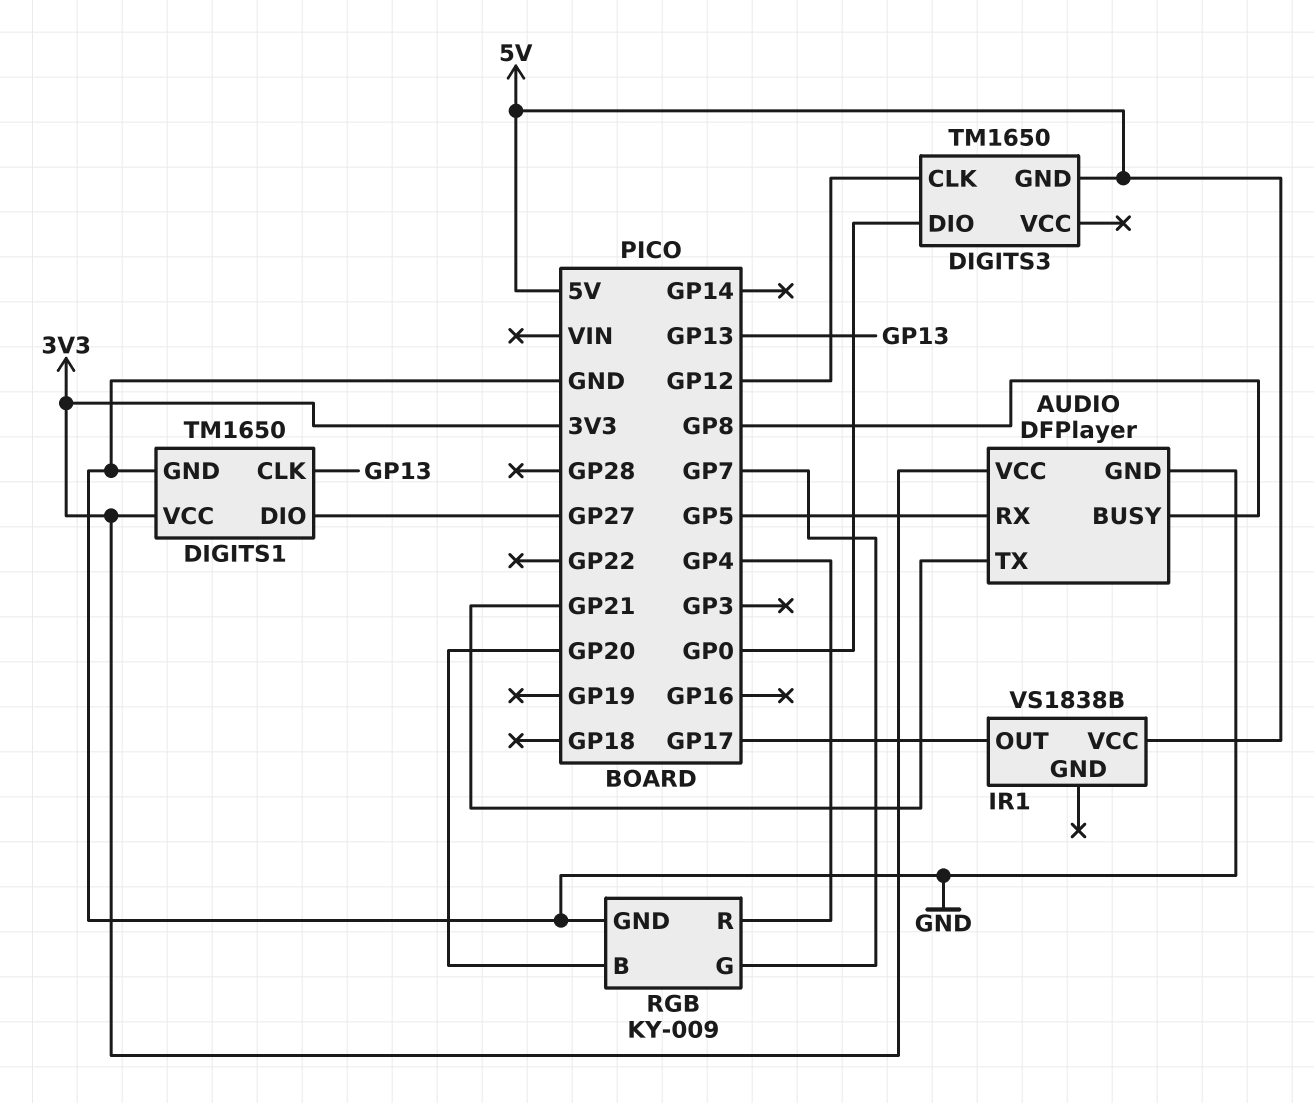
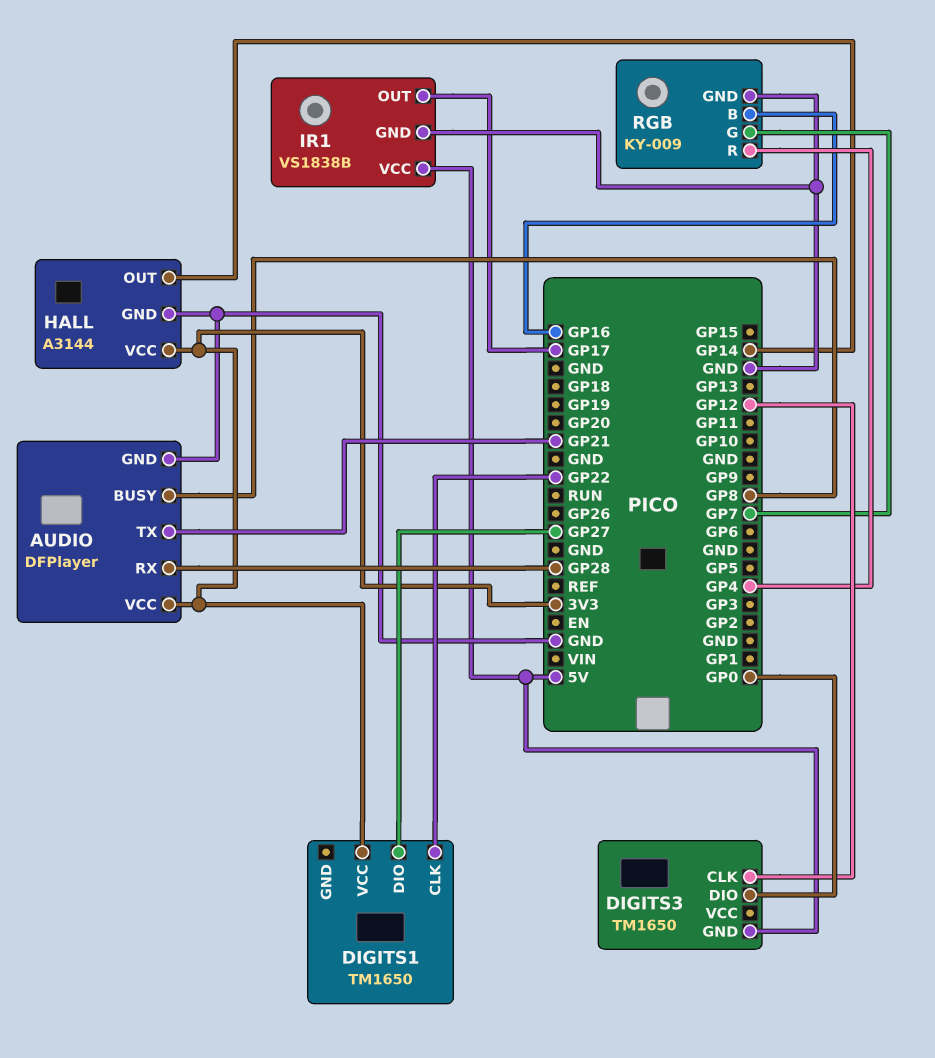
AUDIO pin RX: GP5 -> GP28
DIGITS1 pin CLK: GP13 -> GP22
DIGITS1 pin GND: GND -> none
HALL: none -> A3144
HALL pin GND: none -> GND
HALL pin OUT: none -> GP14
HALL pin VCC: none -> 3V3
IR1 pin GND: none -> GND
RGB pin B: GP20 -> GP16

